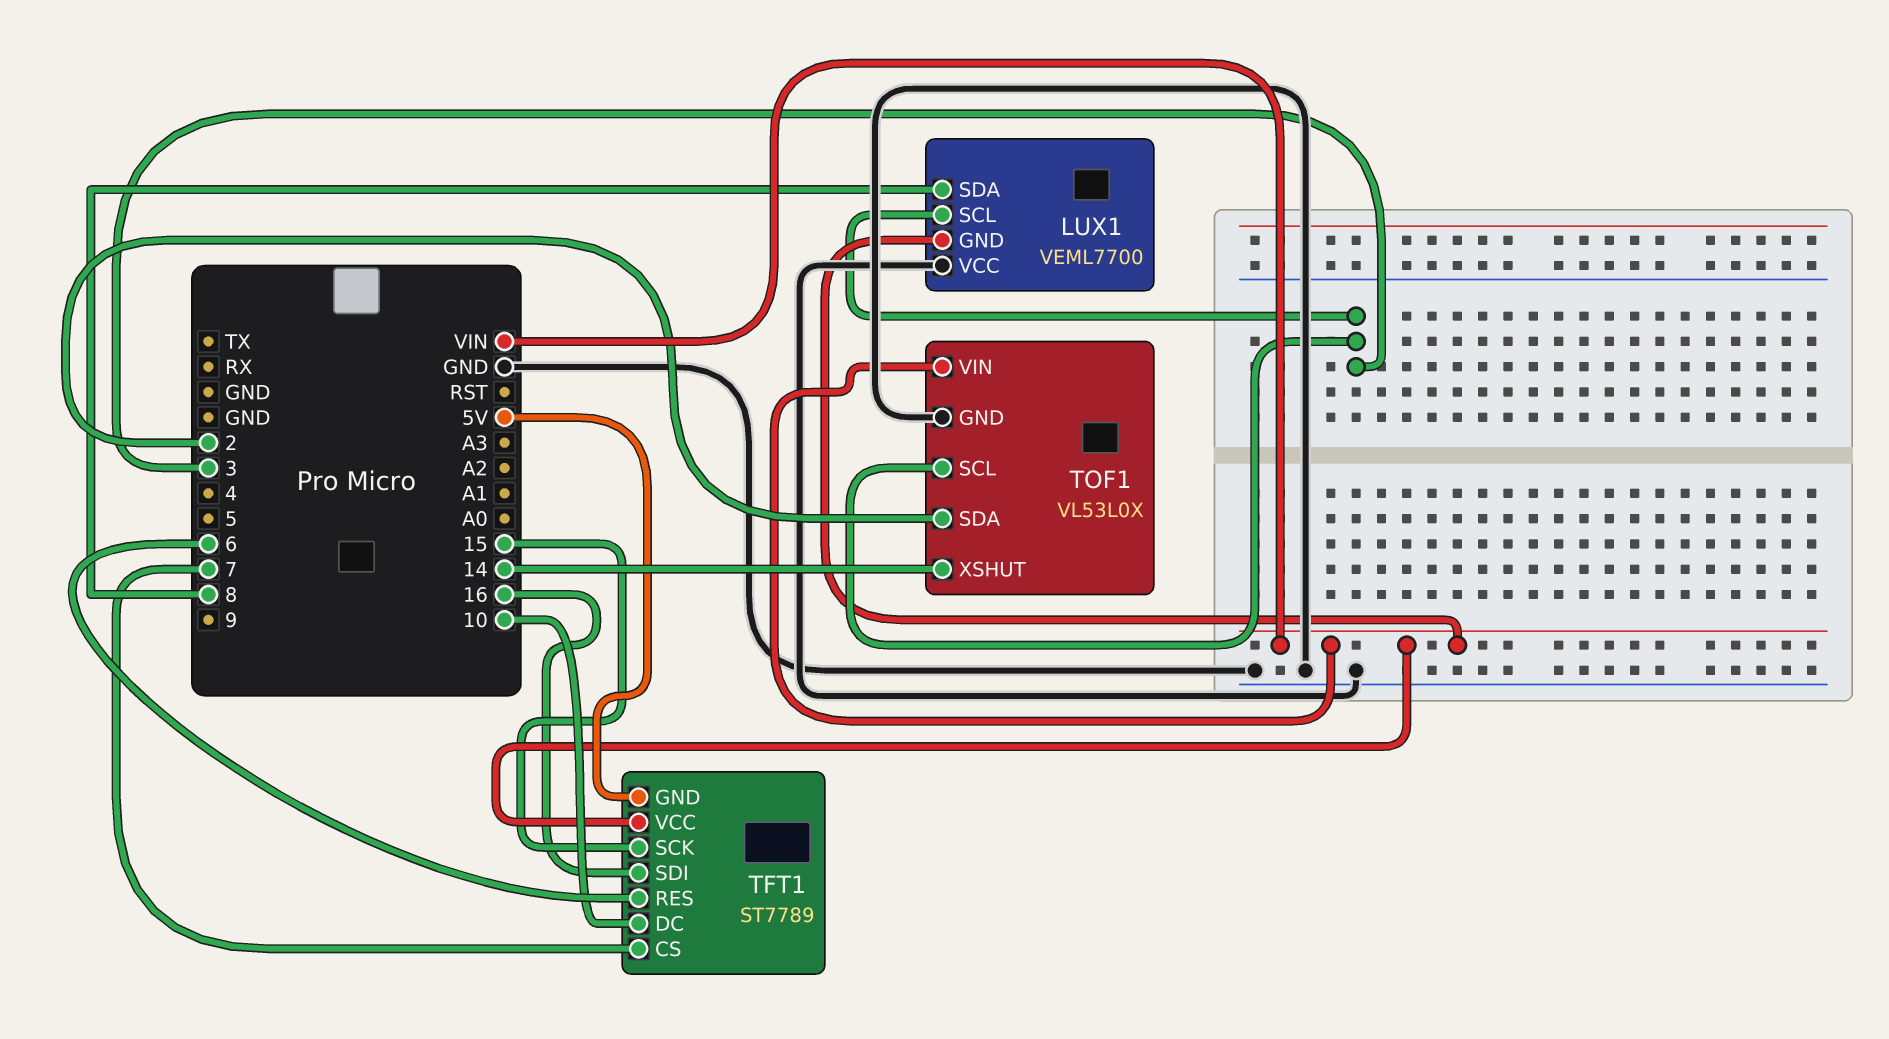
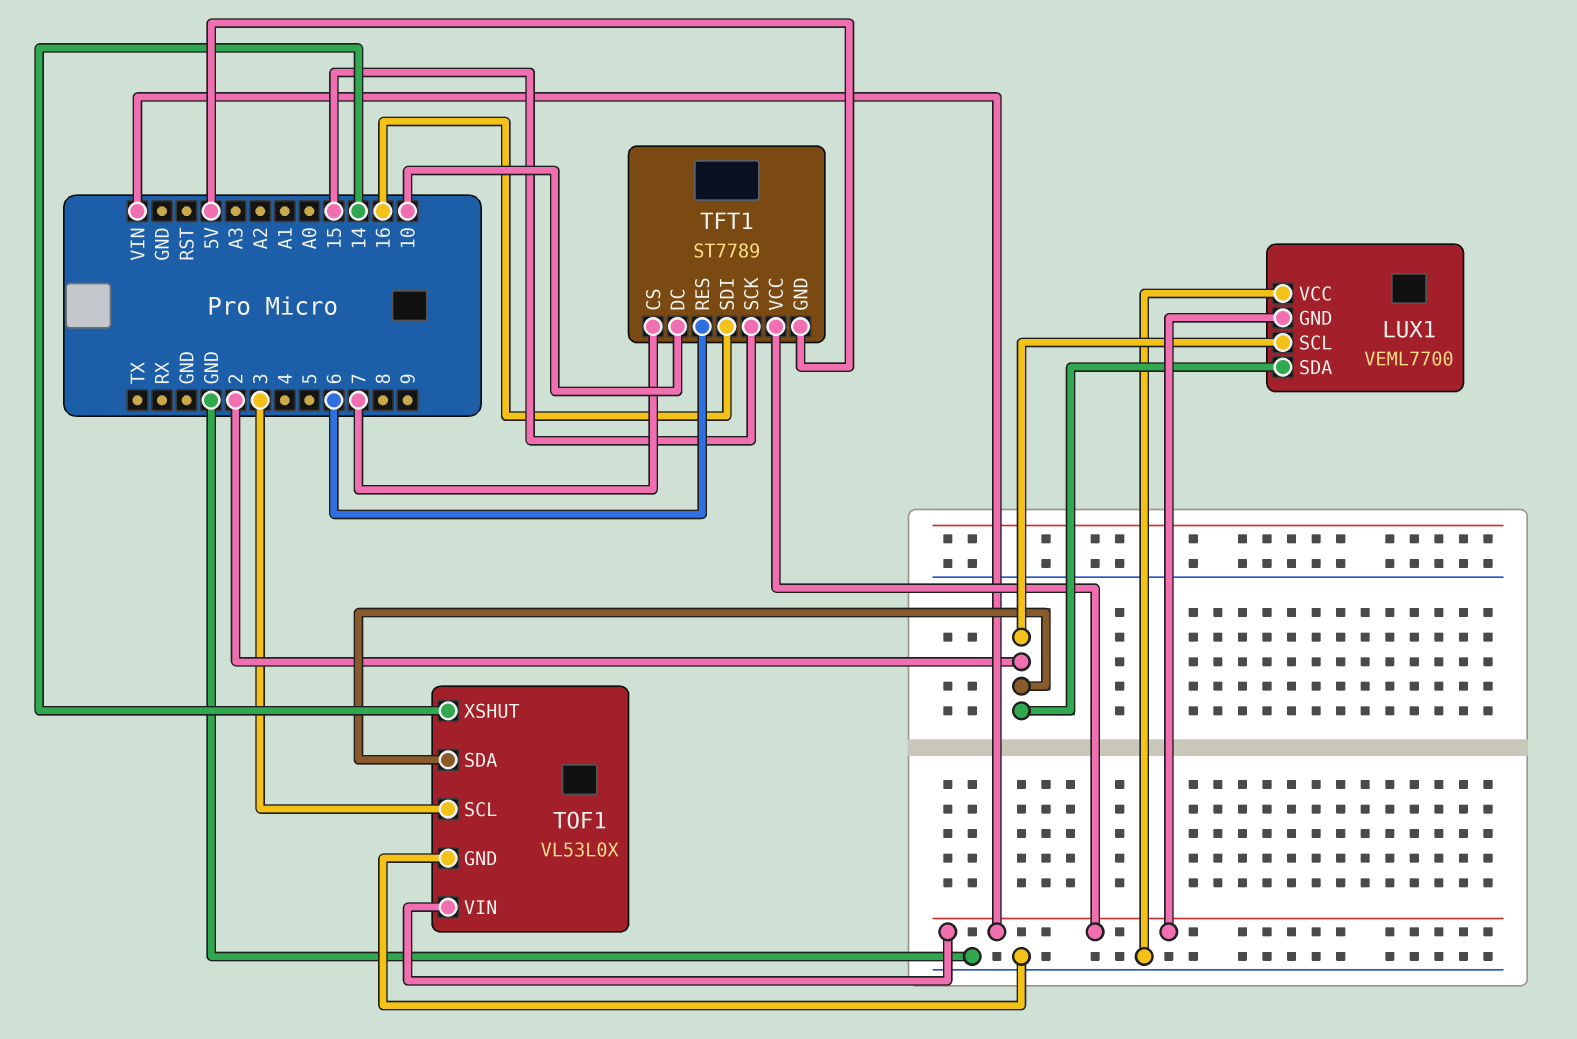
LUX1 pin SCL: 3 -> 2
LUX1 pin SDA: 8 -> 2

